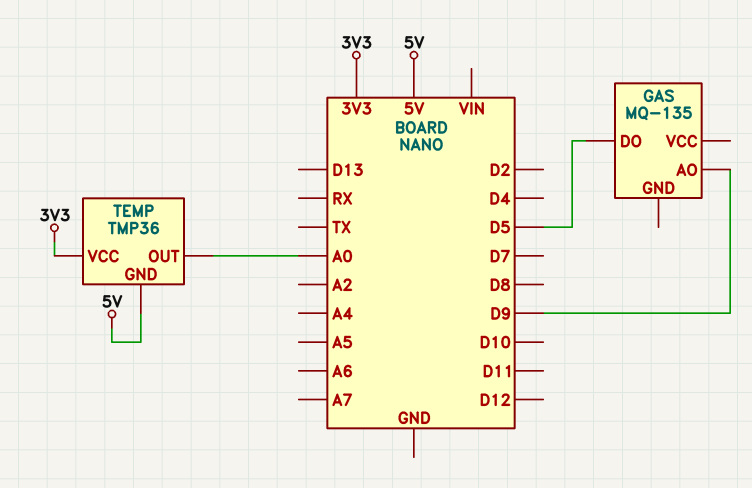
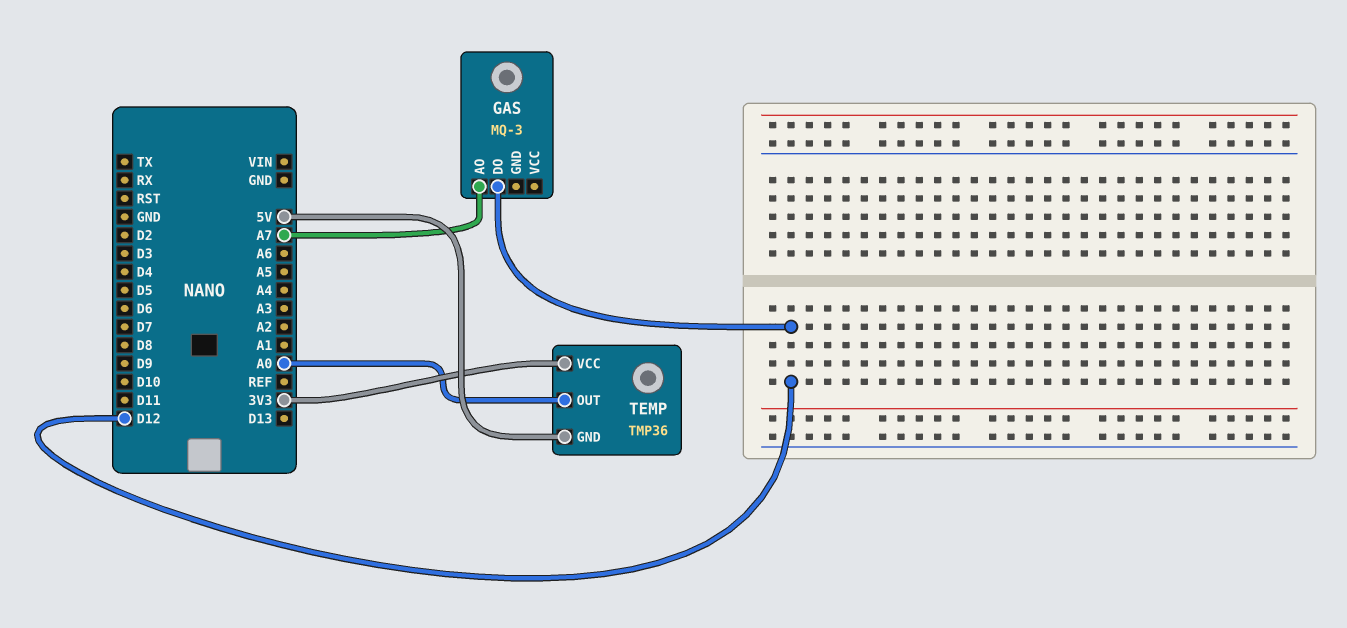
GAS: MQ-135 -> MQ-3
GAS pin AO: D9 -> A7
GAS pin DO: D5 -> D12

